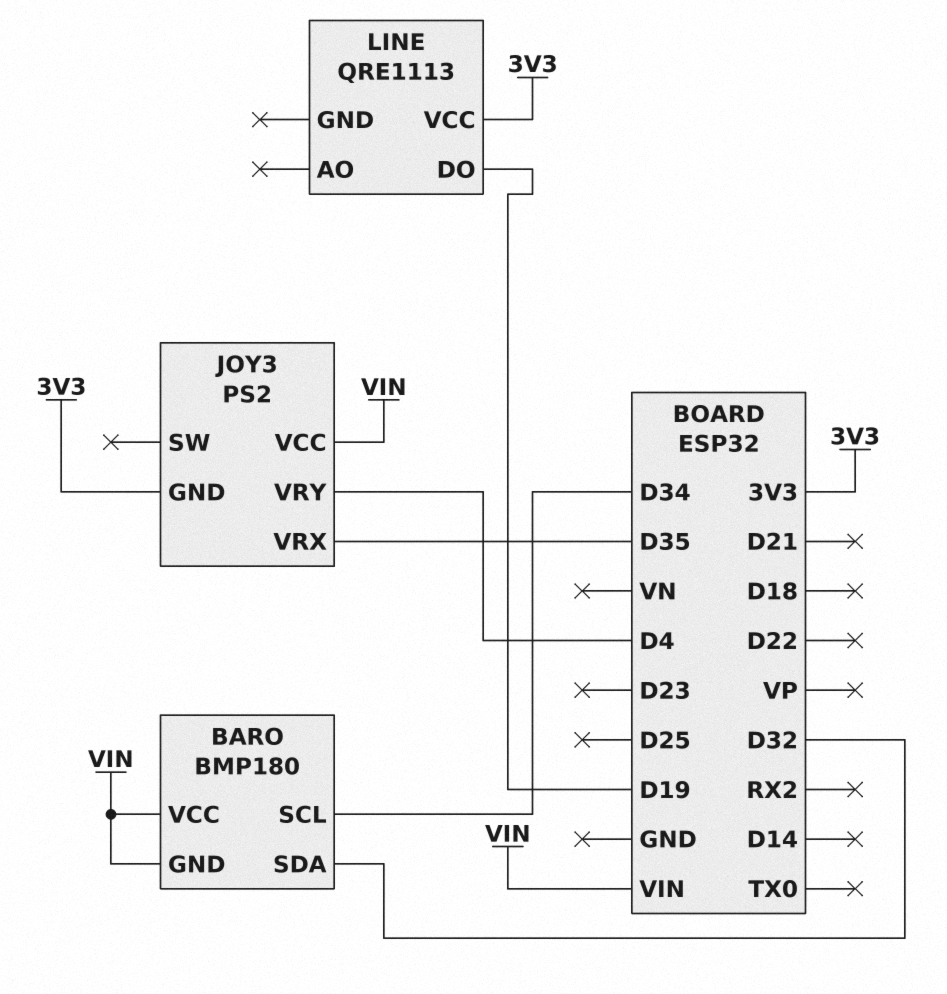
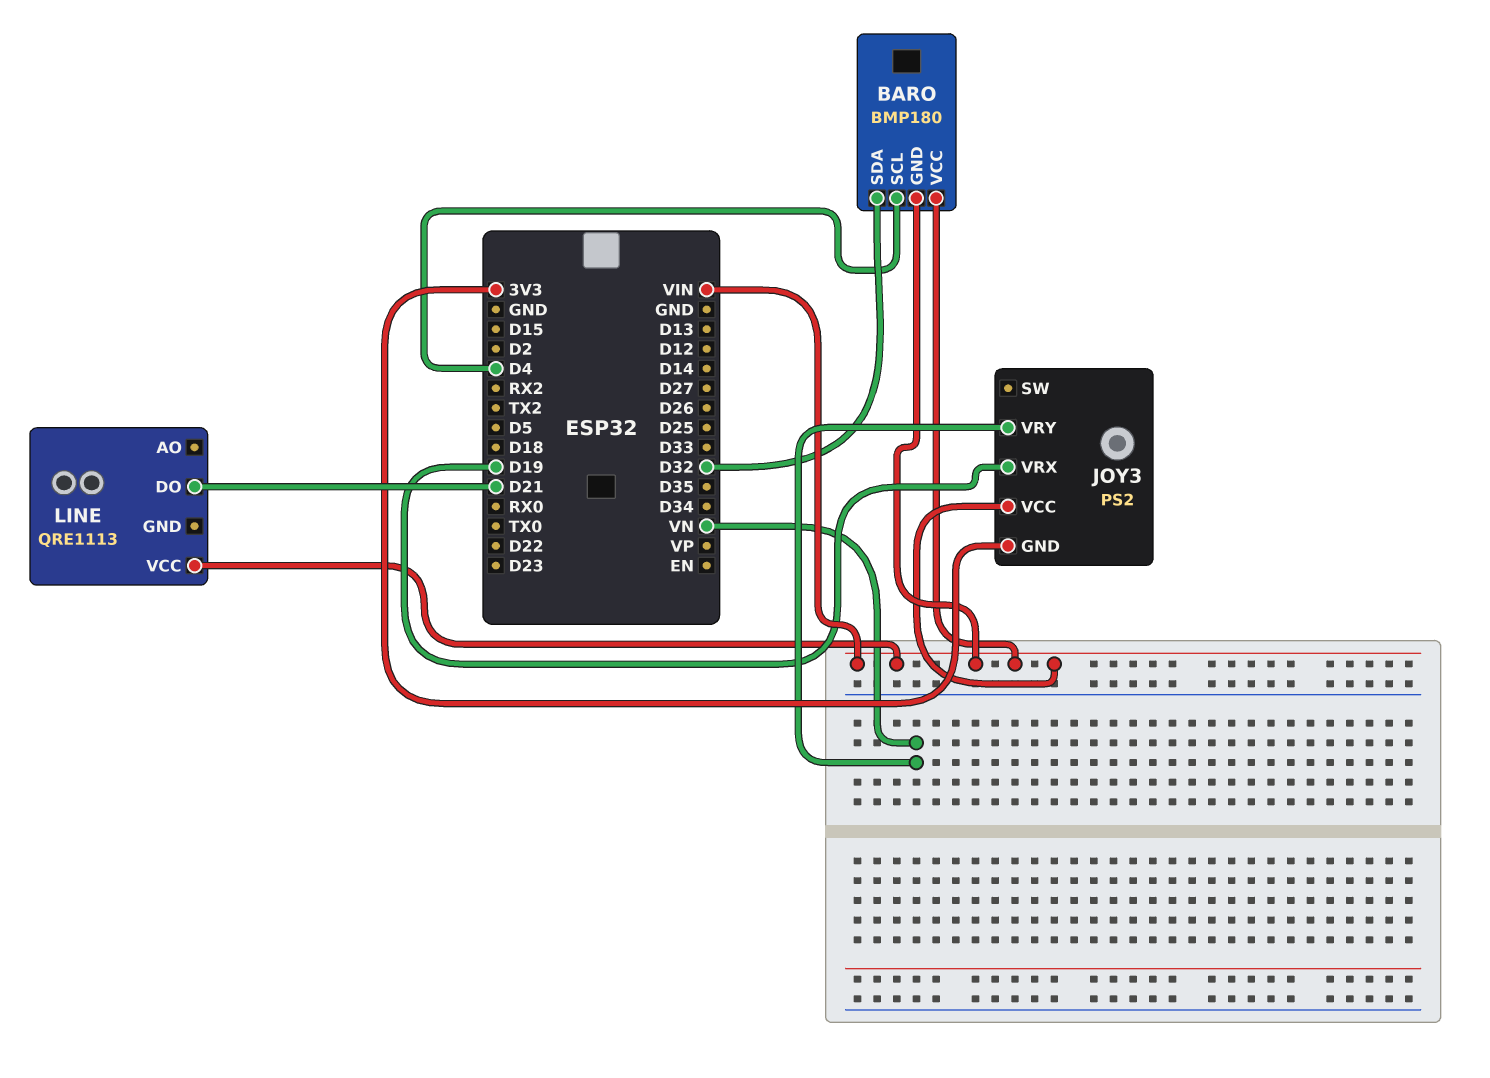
BARO pin SCL: D34 -> D4
JOY3 pin VRX: D35 -> D19
JOY3 pin VRY: D4 -> VN
LINE pin DO: D19 -> D21
LINE pin VCC: 3V3 -> VIN

